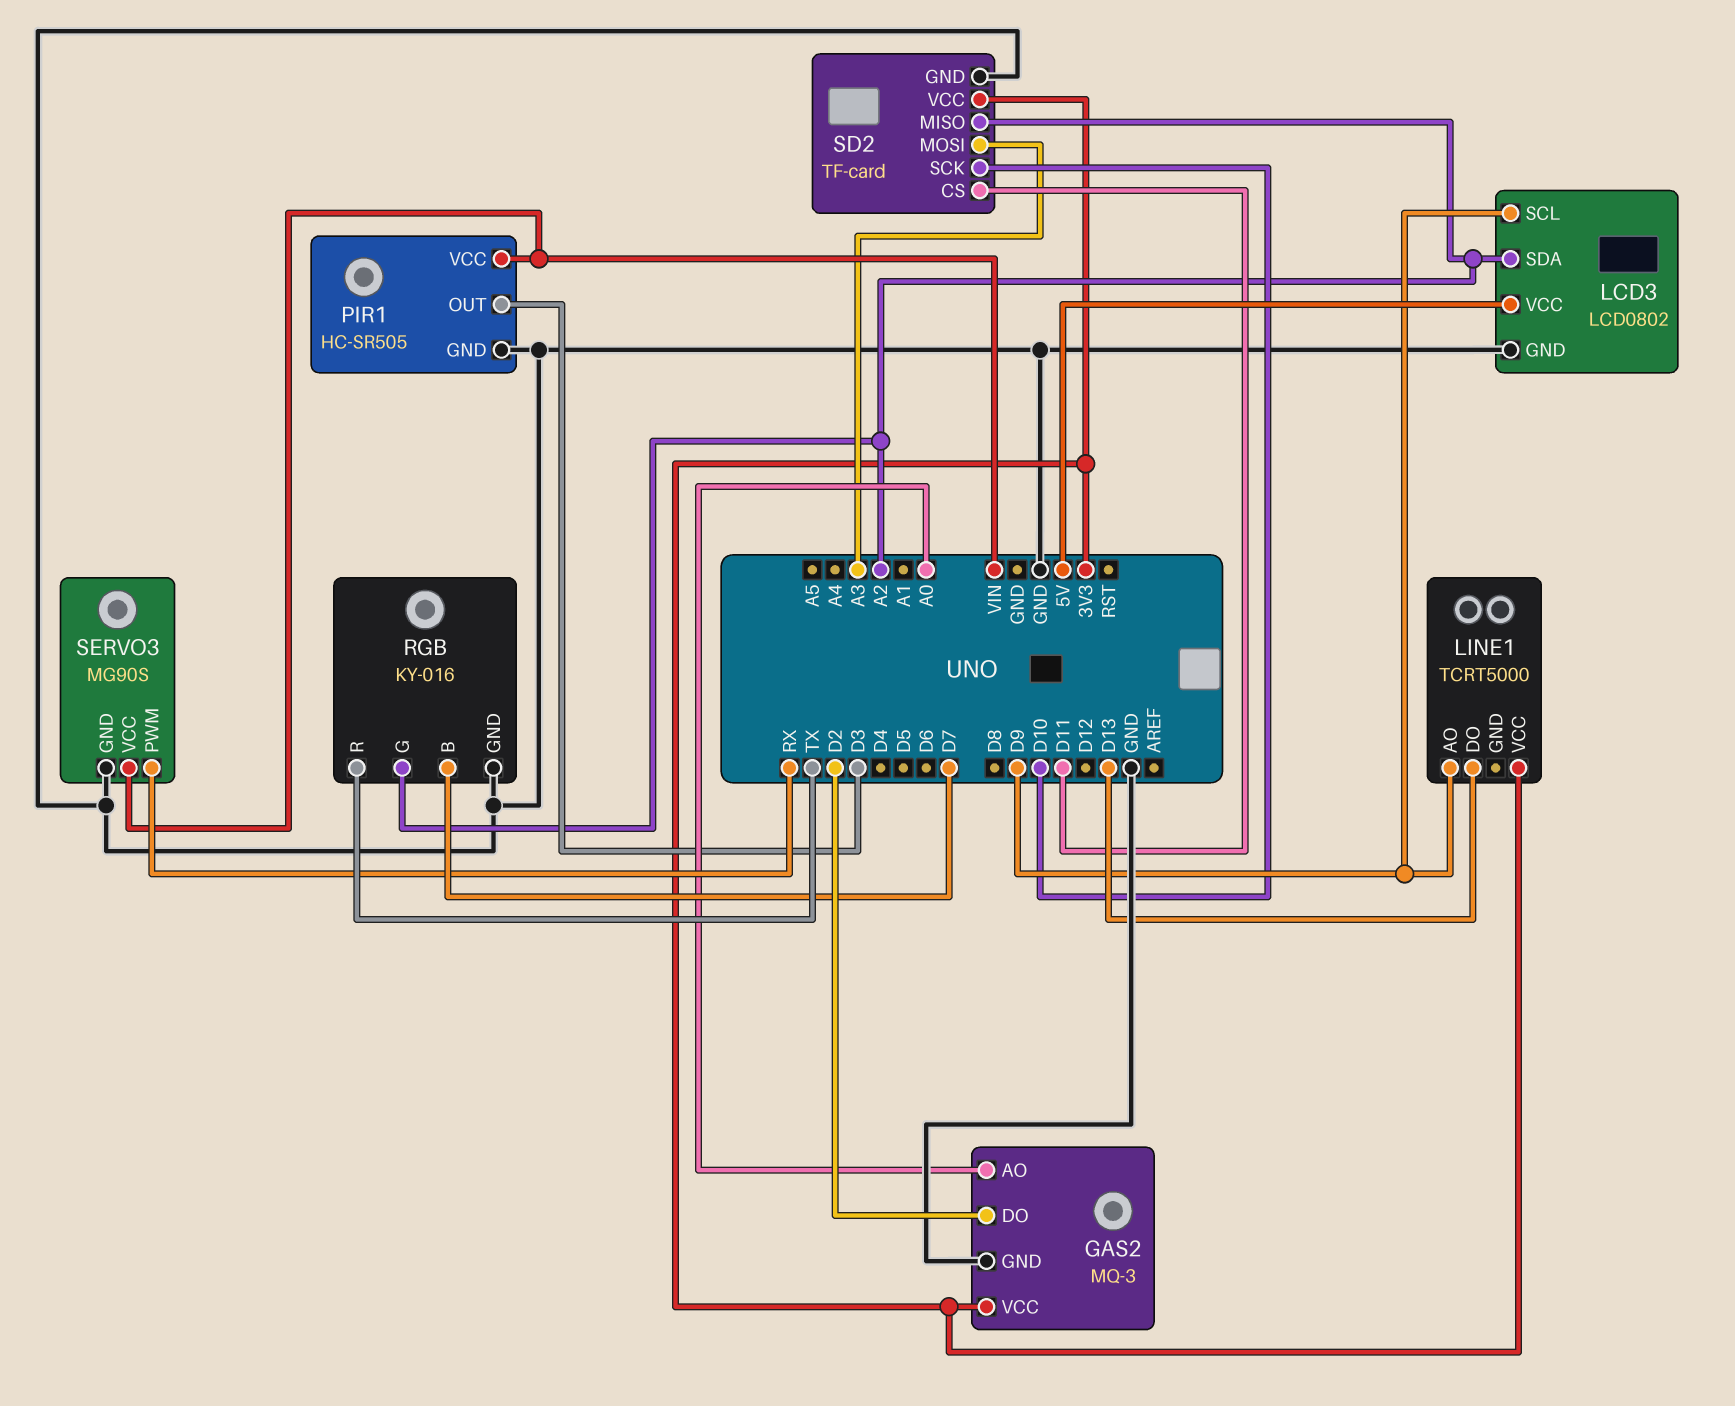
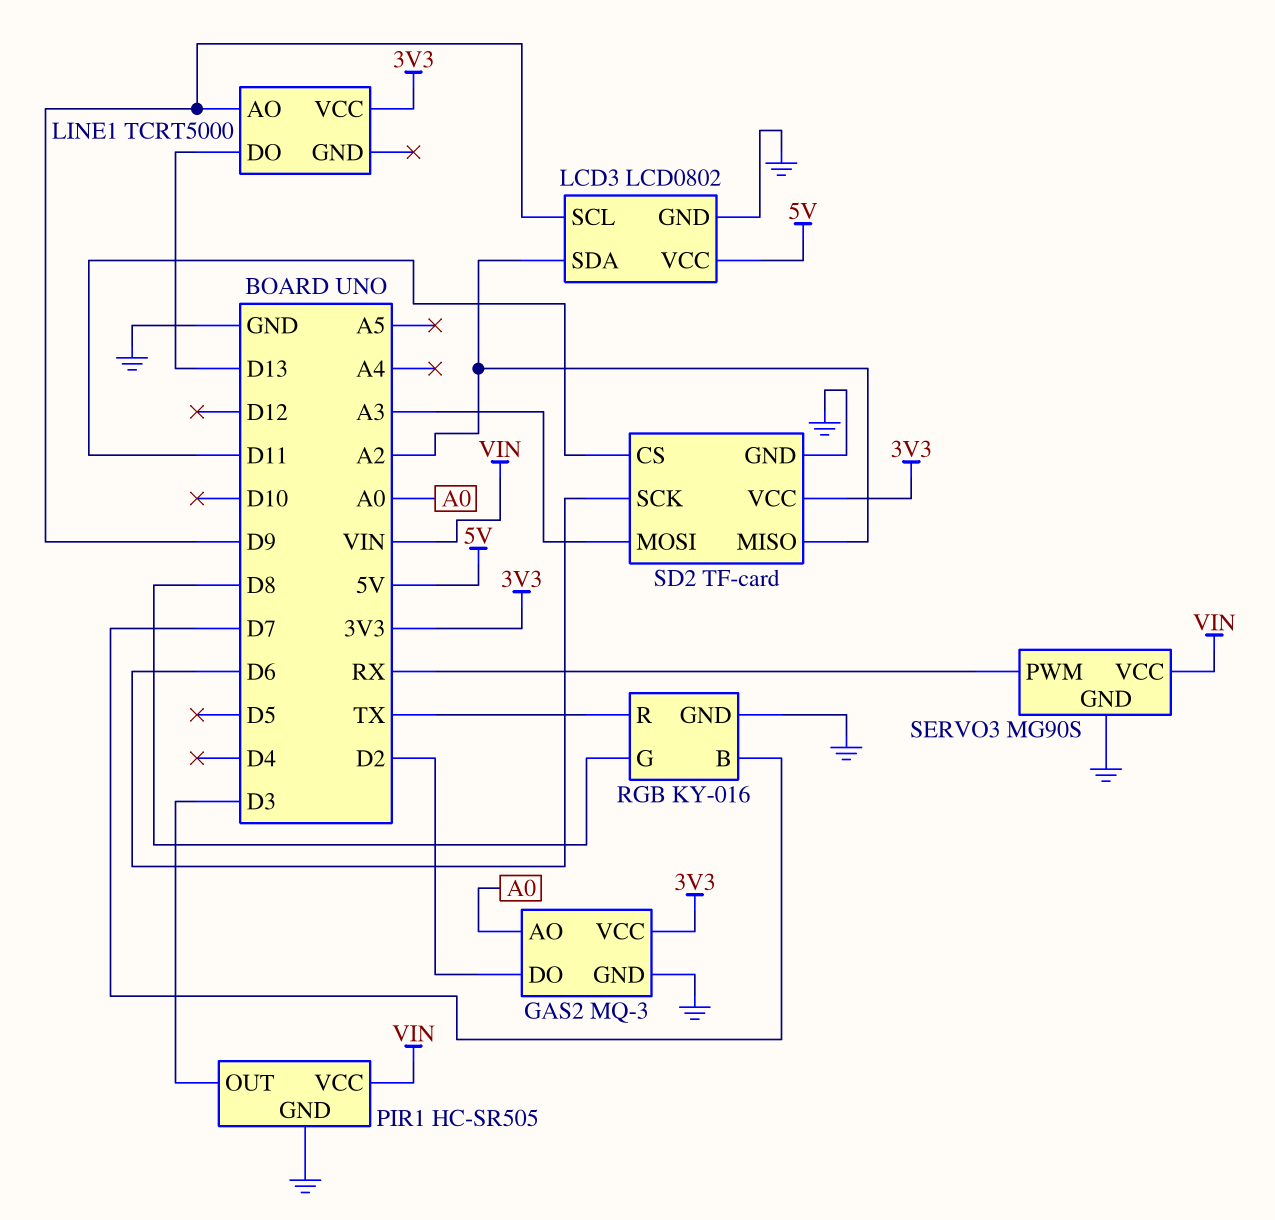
RGB pin G: A2 -> D8
SD2 pin SCK: D10 -> D6

